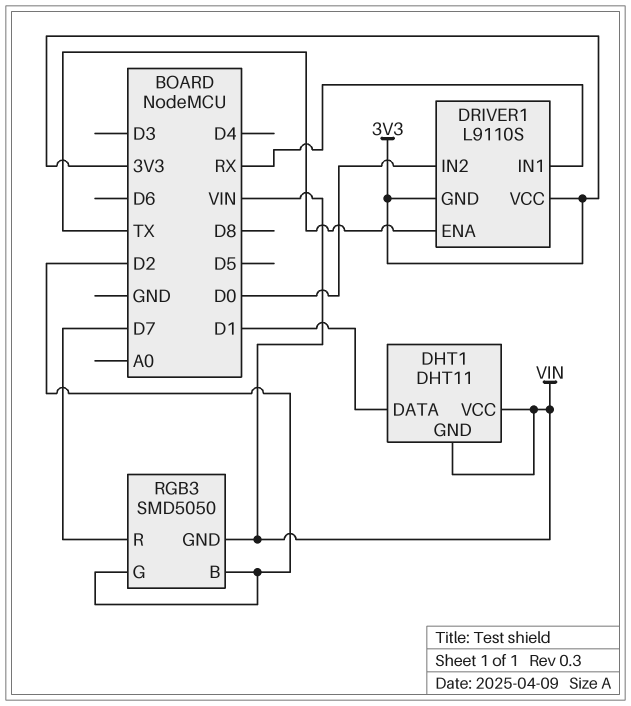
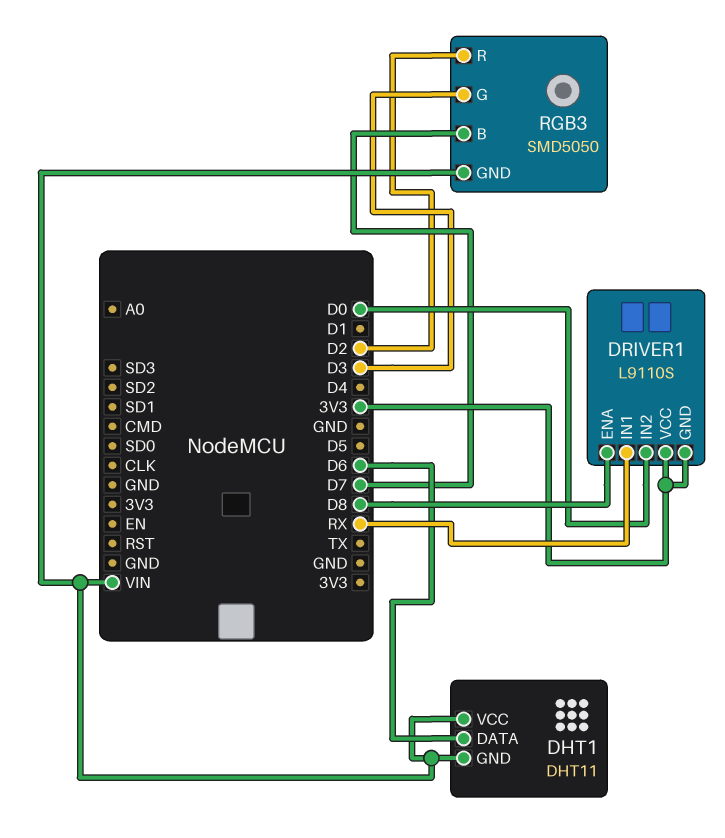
DHT1 pin DATA: D1 -> D6
DRIVER1 pin ENA: TX -> D8
RGB3 pin B: D2 -> D7
RGB3 pin G: D2 -> D3
RGB3 pin R: D7 -> D2

